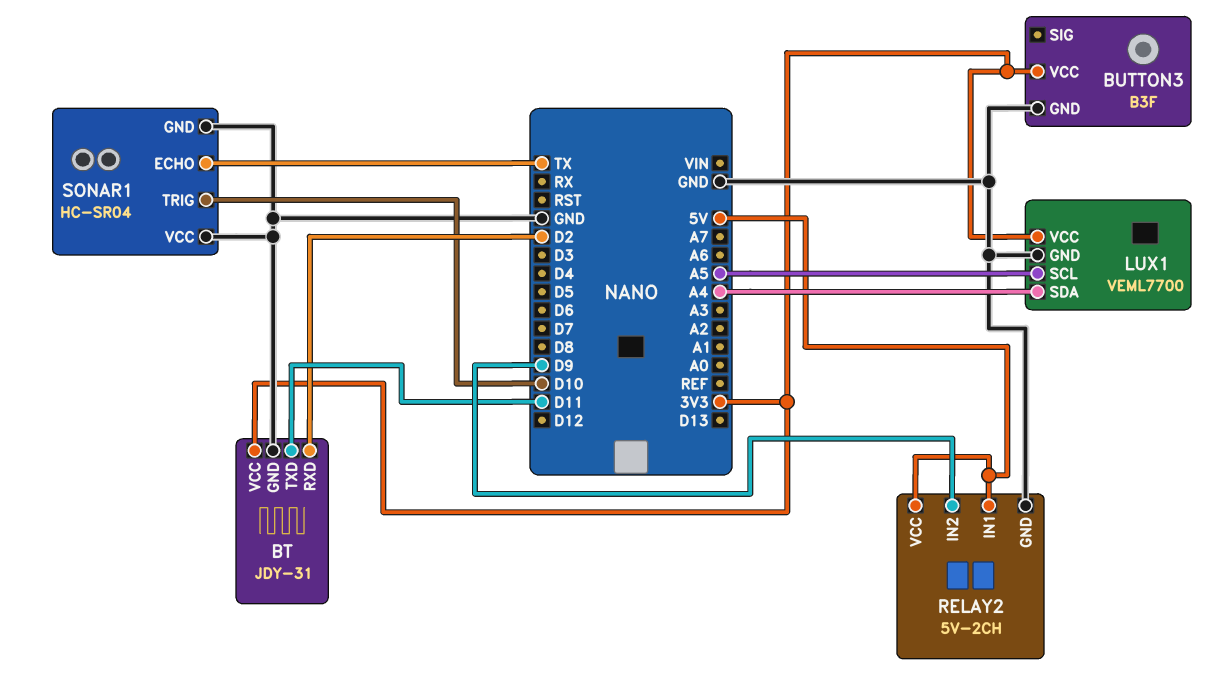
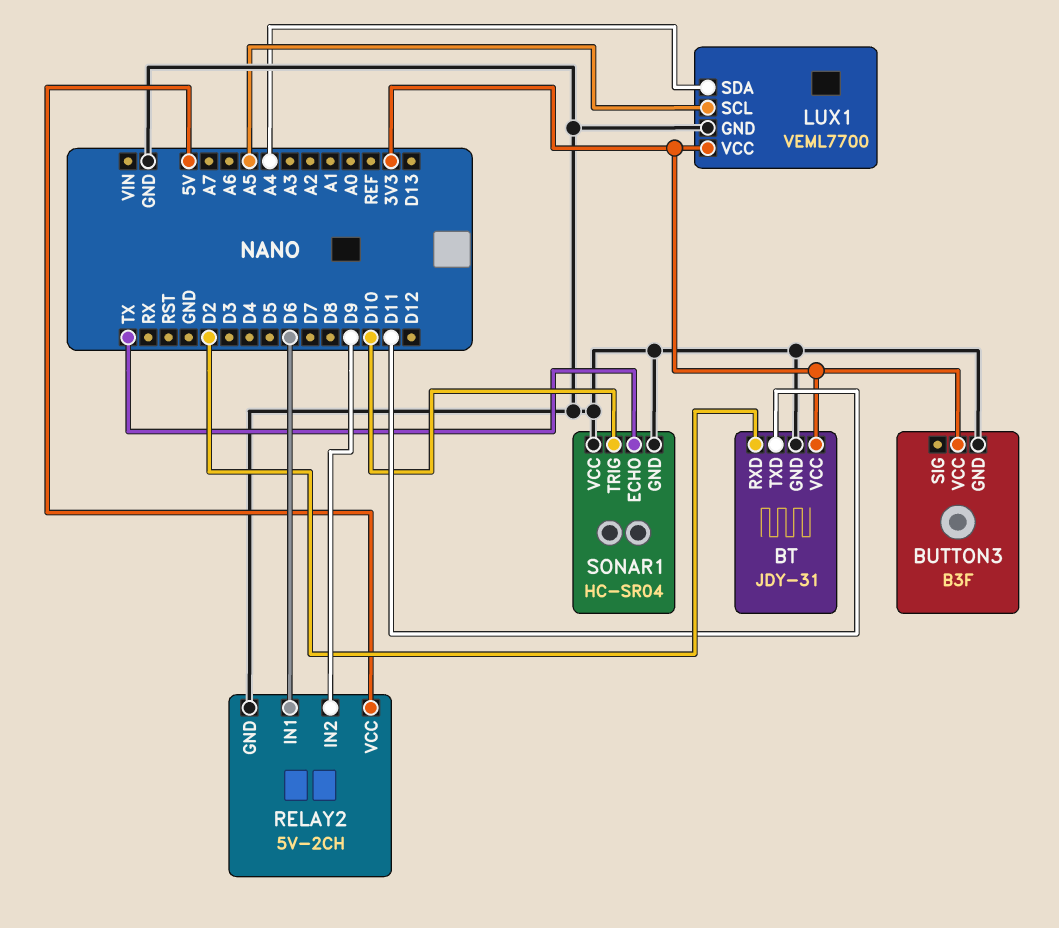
RELAY2 pin IN1: 5V -> D6

